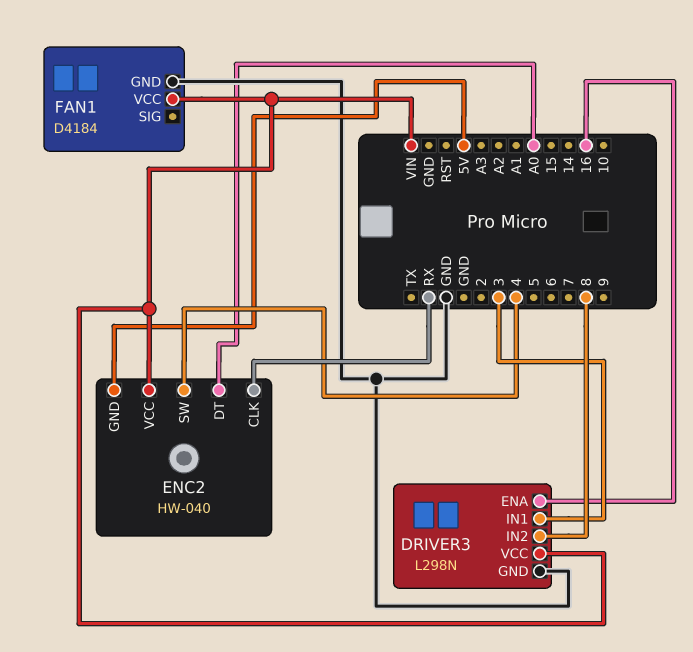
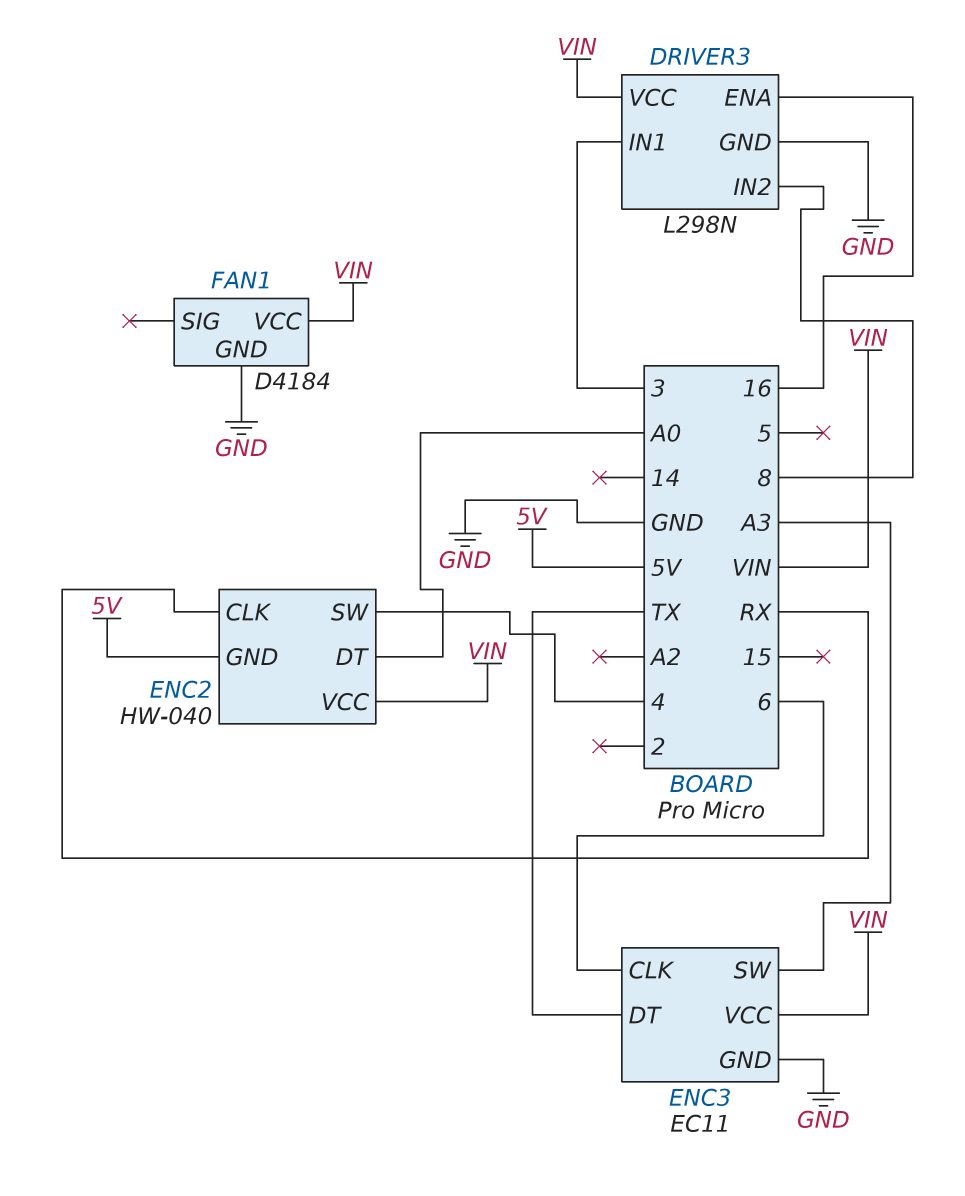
ENC3: none -> EC11
ENC3 pin CLK: none -> 6
ENC3 pin DT: none -> TX
ENC3 pin GND: none -> GND
ENC3 pin SW: none -> A3
ENC3 pin VCC: none -> VIN

